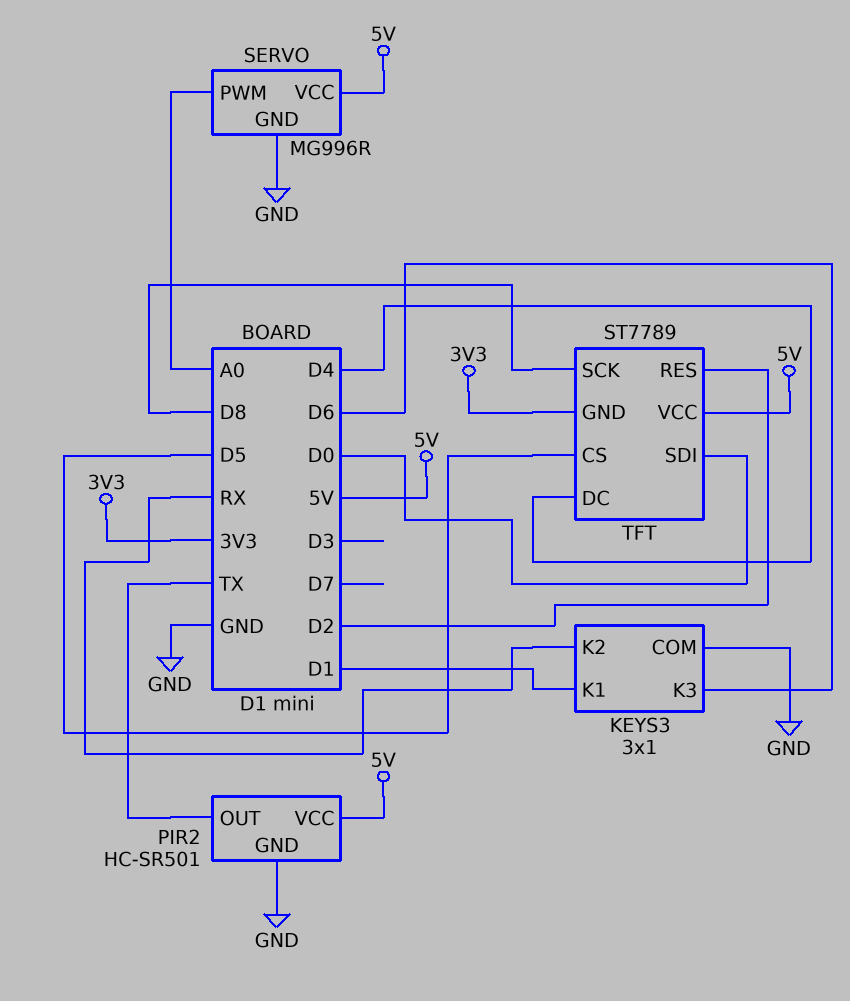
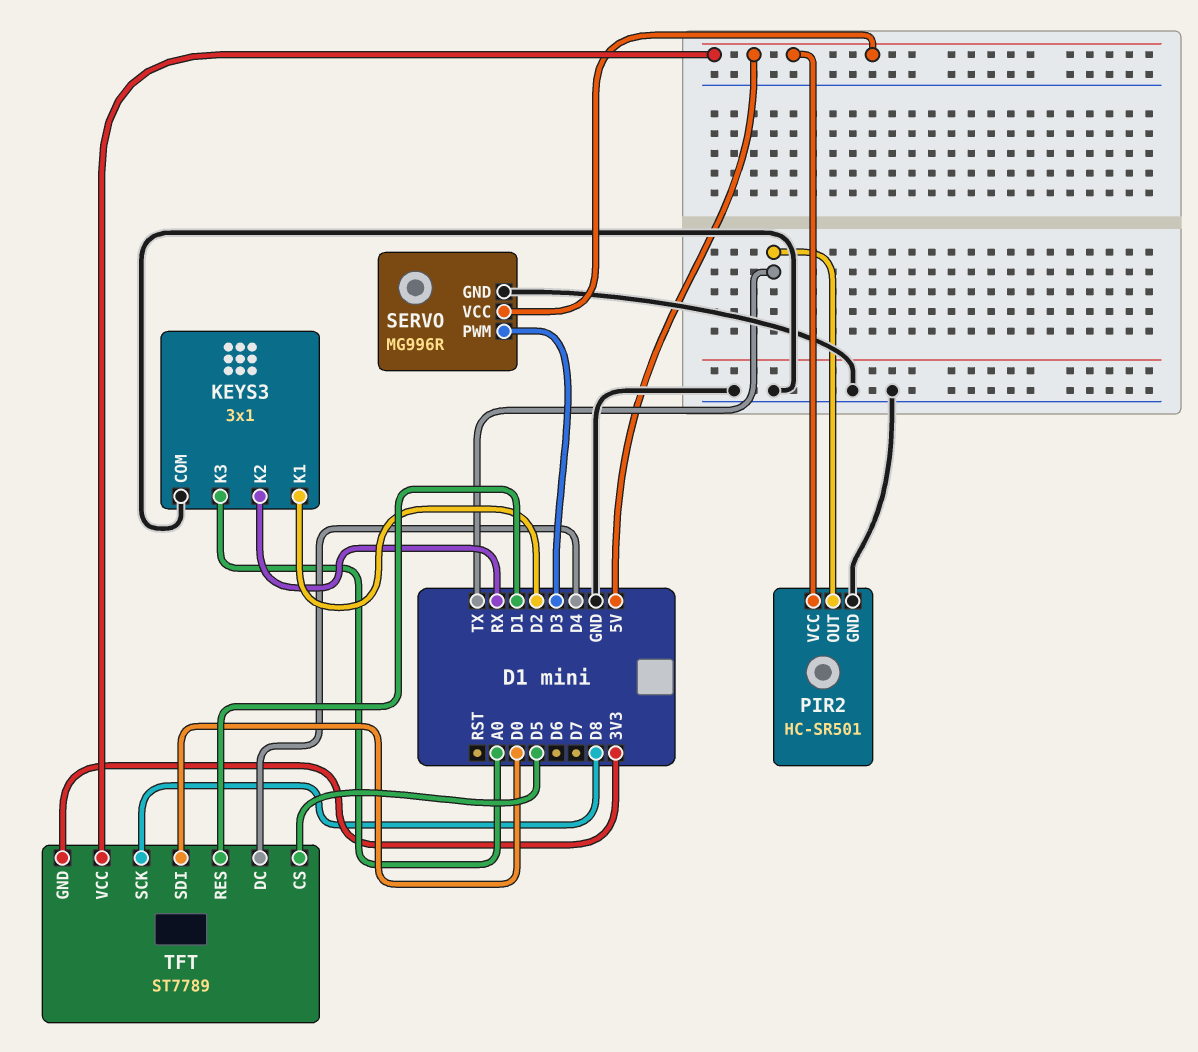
KEYS3 pin K1: D1 -> D2
KEYS3 pin K3: D6 -> A0
SERVO pin PWM: A0 -> D3
TFT pin RES: D2 -> D1

